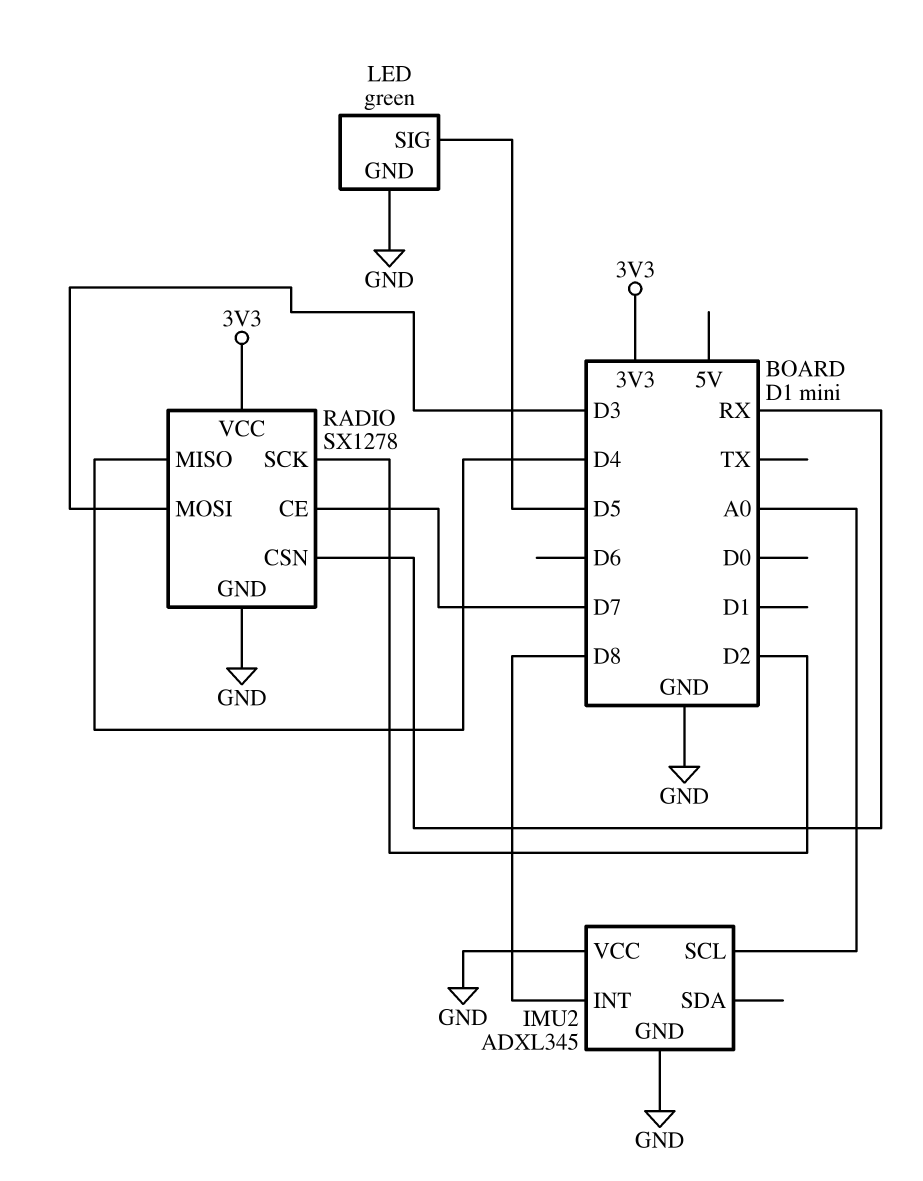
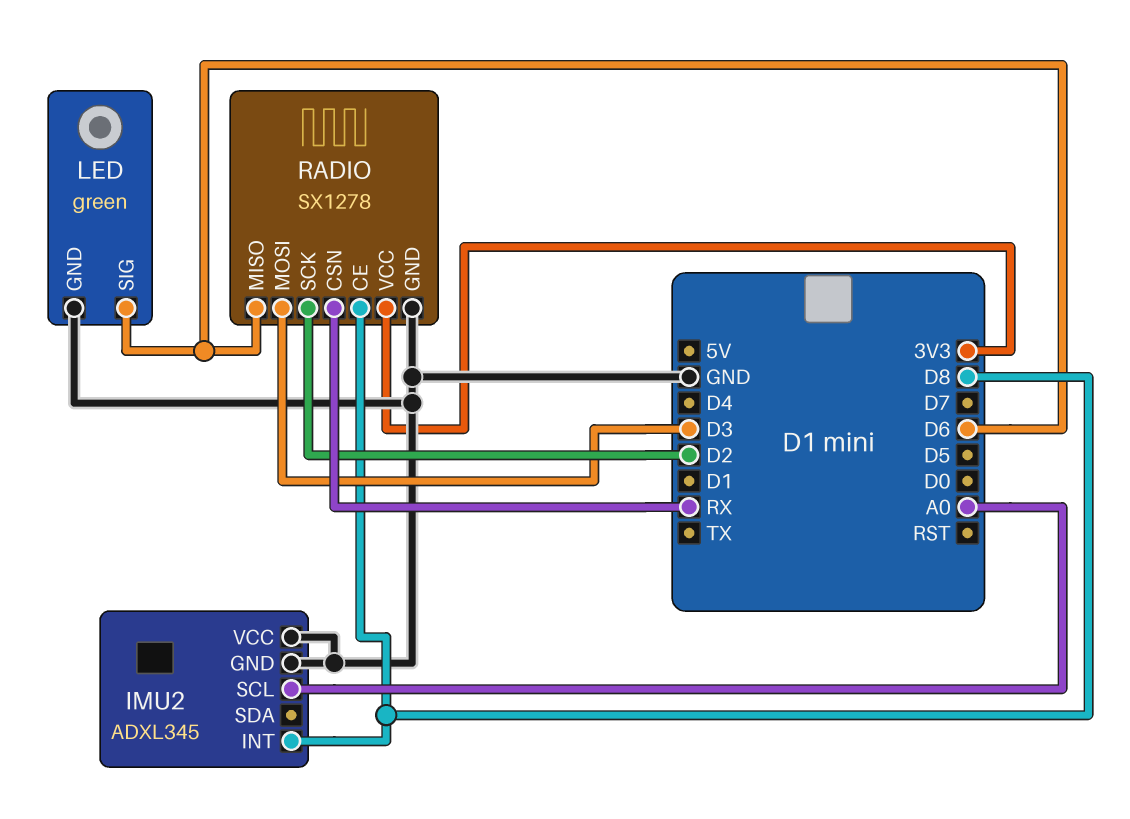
LED pin SIG: D5 -> D6
RADIO pin CE: D7 -> D8
RADIO pin MISO: D4 -> D6

